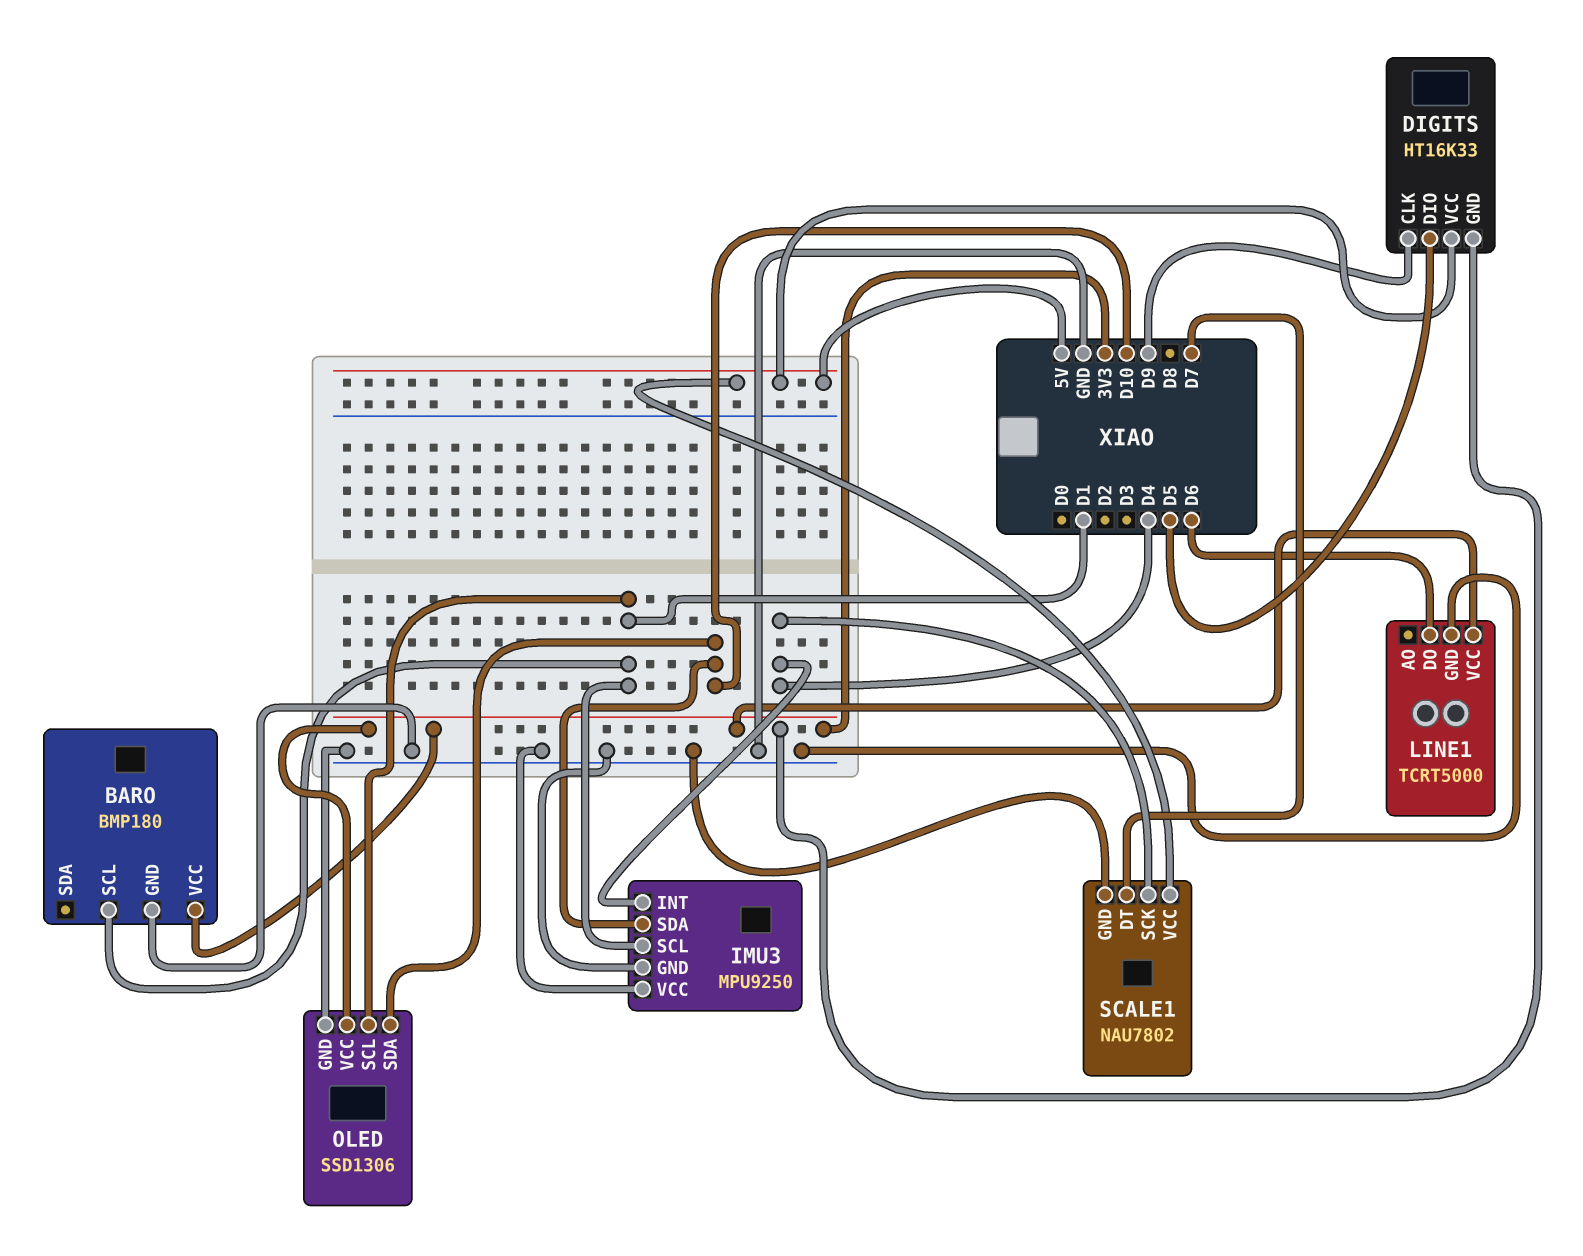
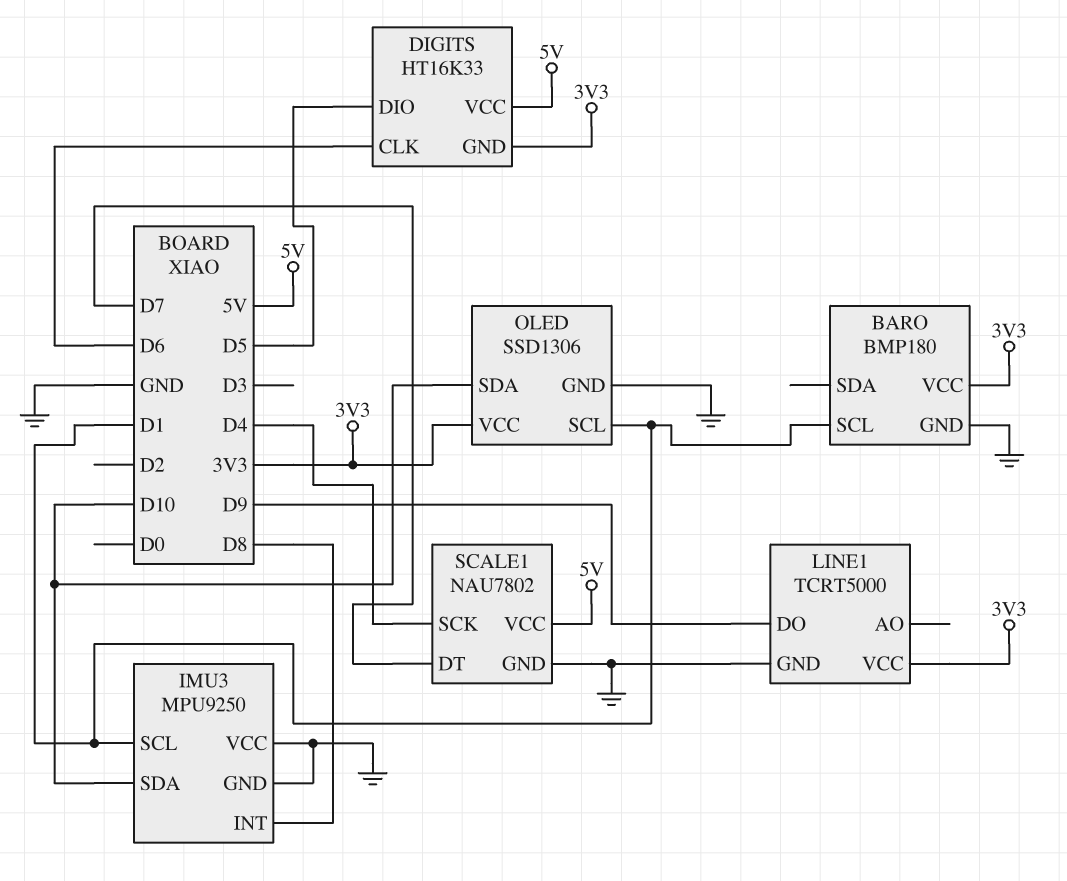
DIGITS pin CLK: D9 -> D6
IMU3 pin INT: D4 -> D8
LINE1 pin DO: D6 -> D9

